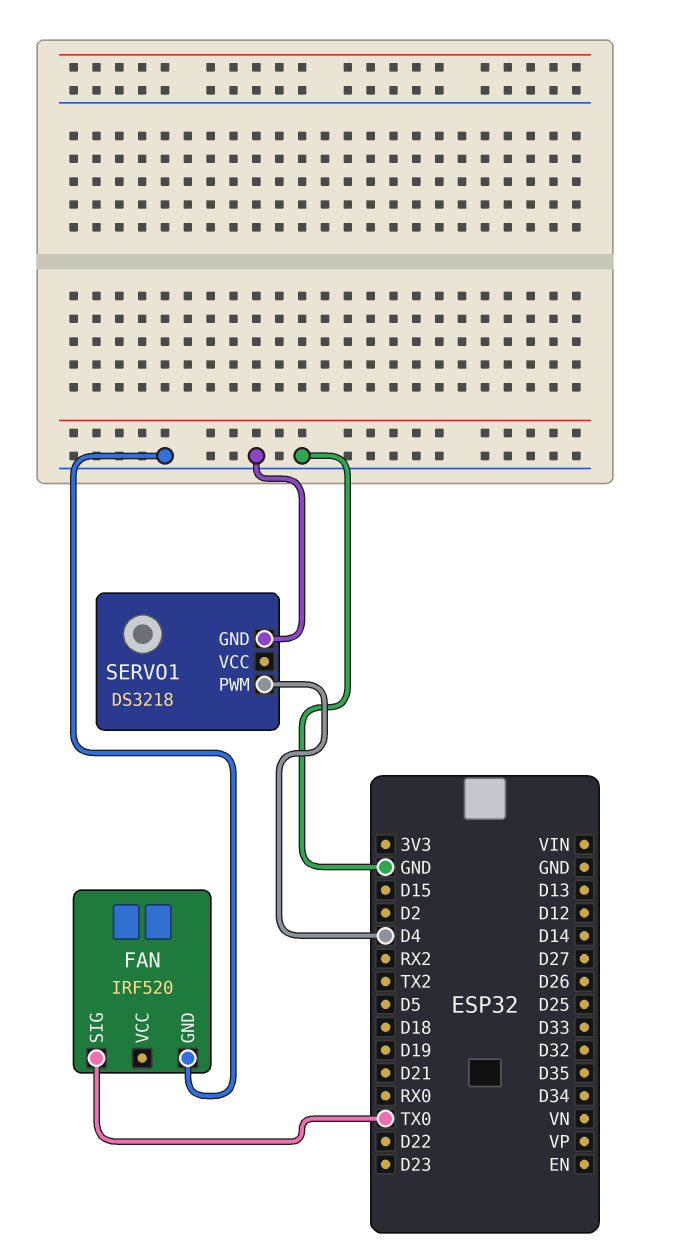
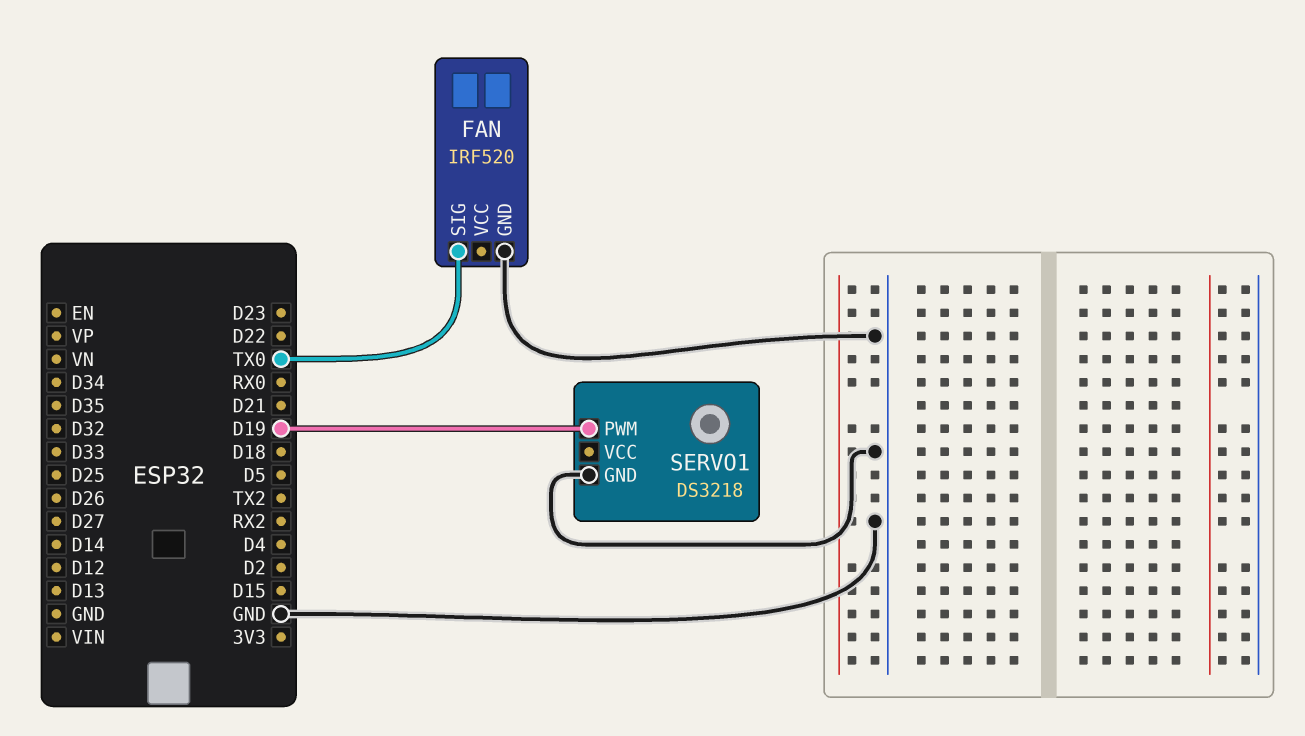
SERVO1 pin PWM: D4 -> D19

